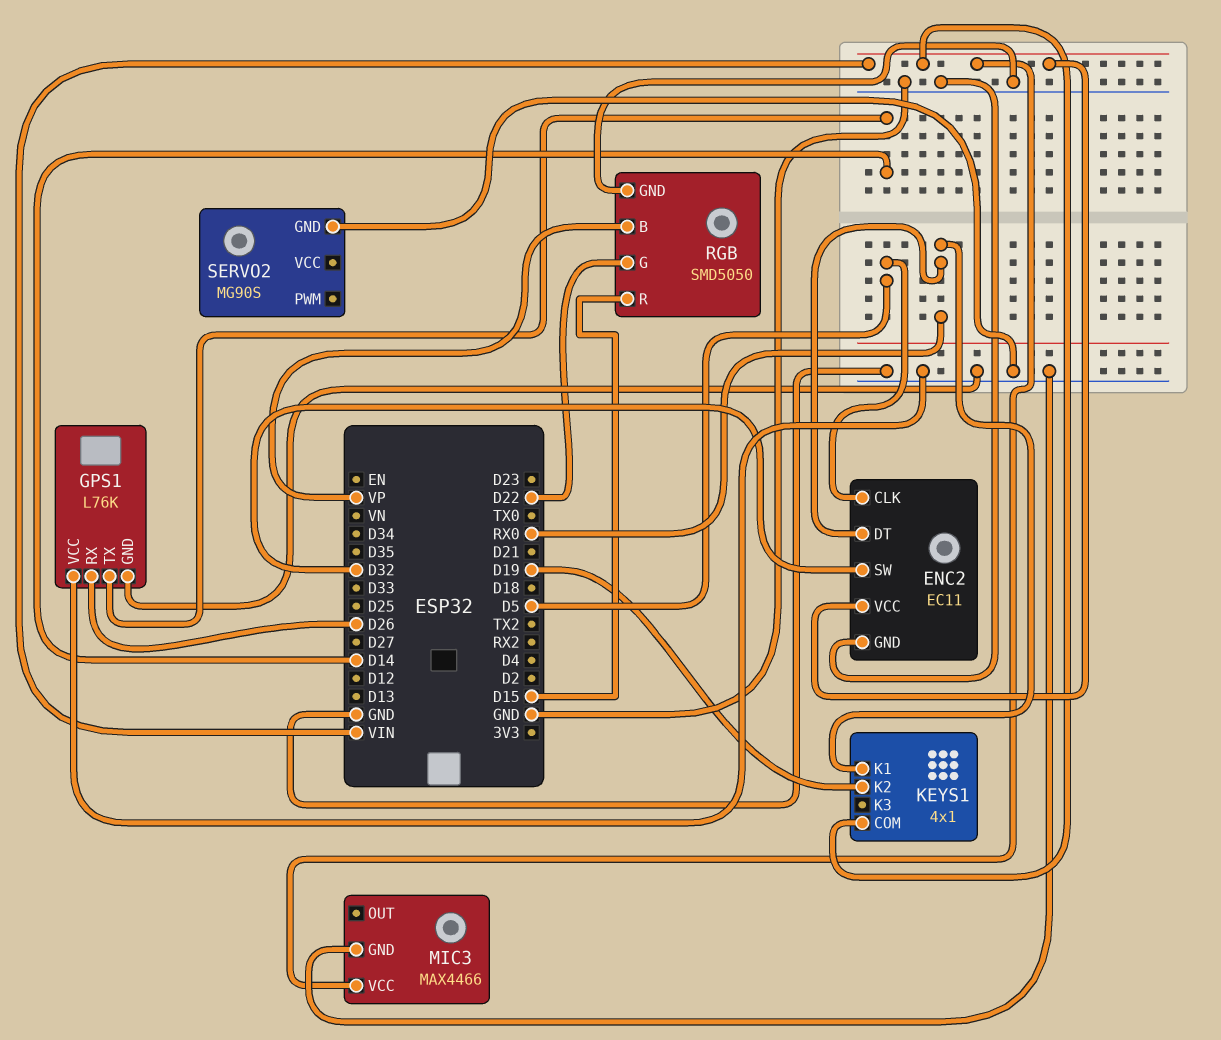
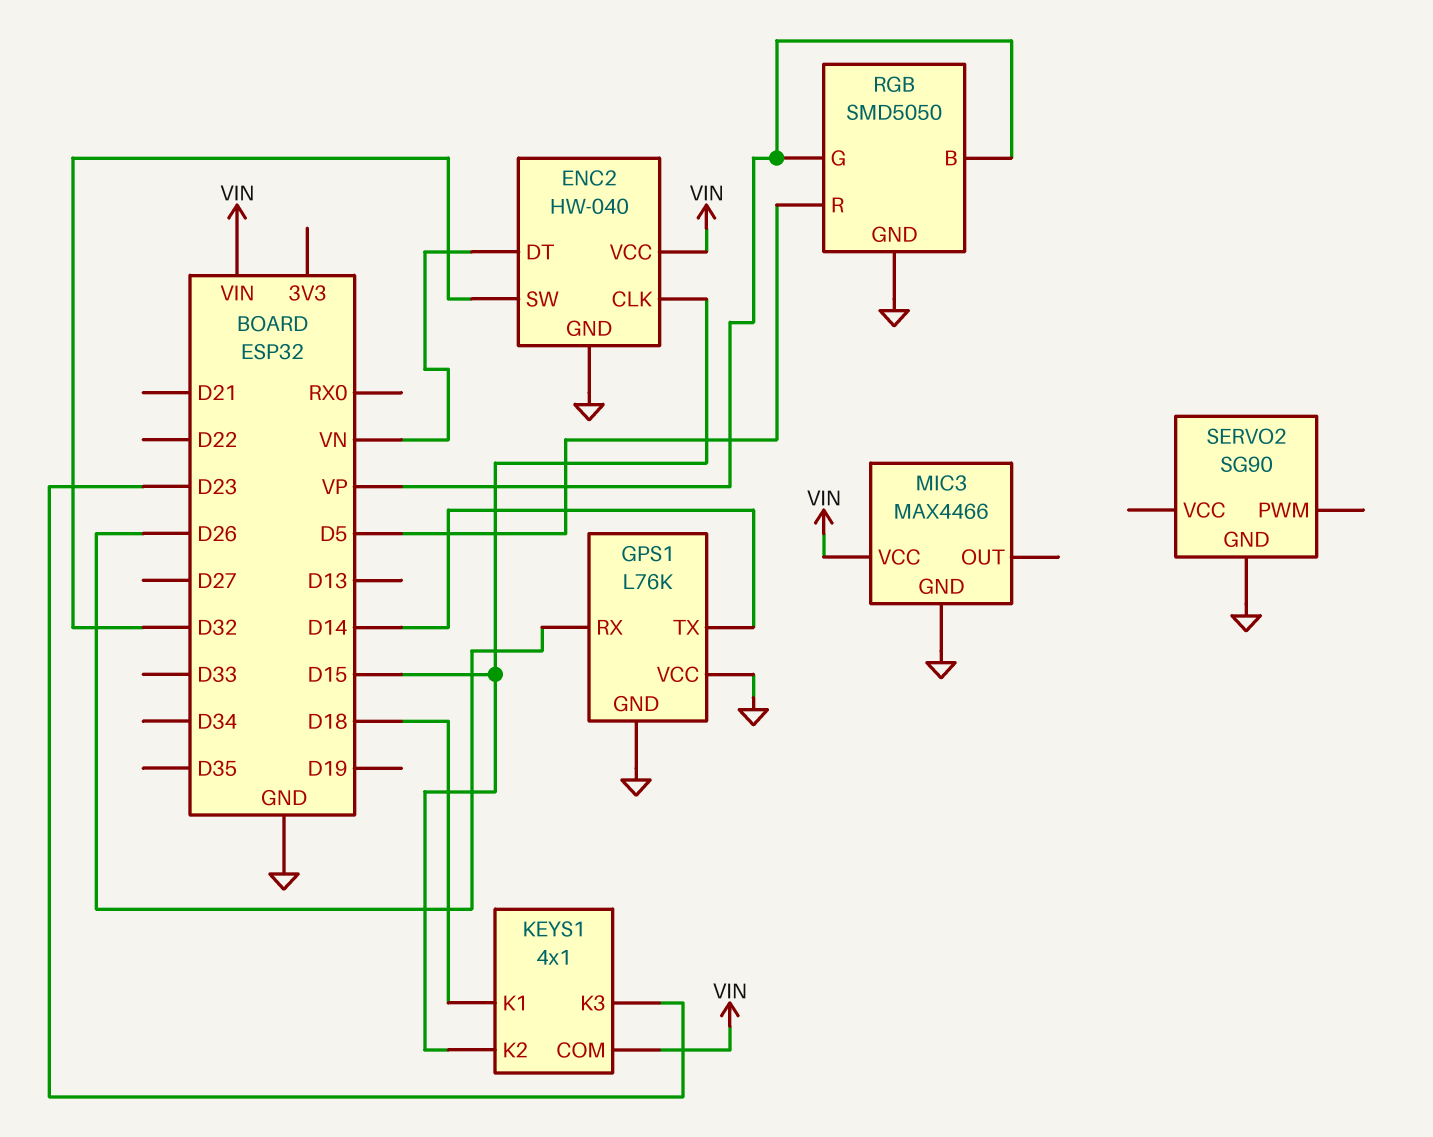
ENC2: EC11 -> HW-040
ENC2 pin CLK: D5 -> D15
ENC2 pin DT: RX0 -> VN
KEYS1 pin K1: RX0 -> D18
KEYS1 pin K2: D19 -> D15
KEYS1 pin K3: none -> D23
RGB pin G: D22 -> VP
RGB pin R: D15 -> D5
SERVO2: MG90S -> SG90

